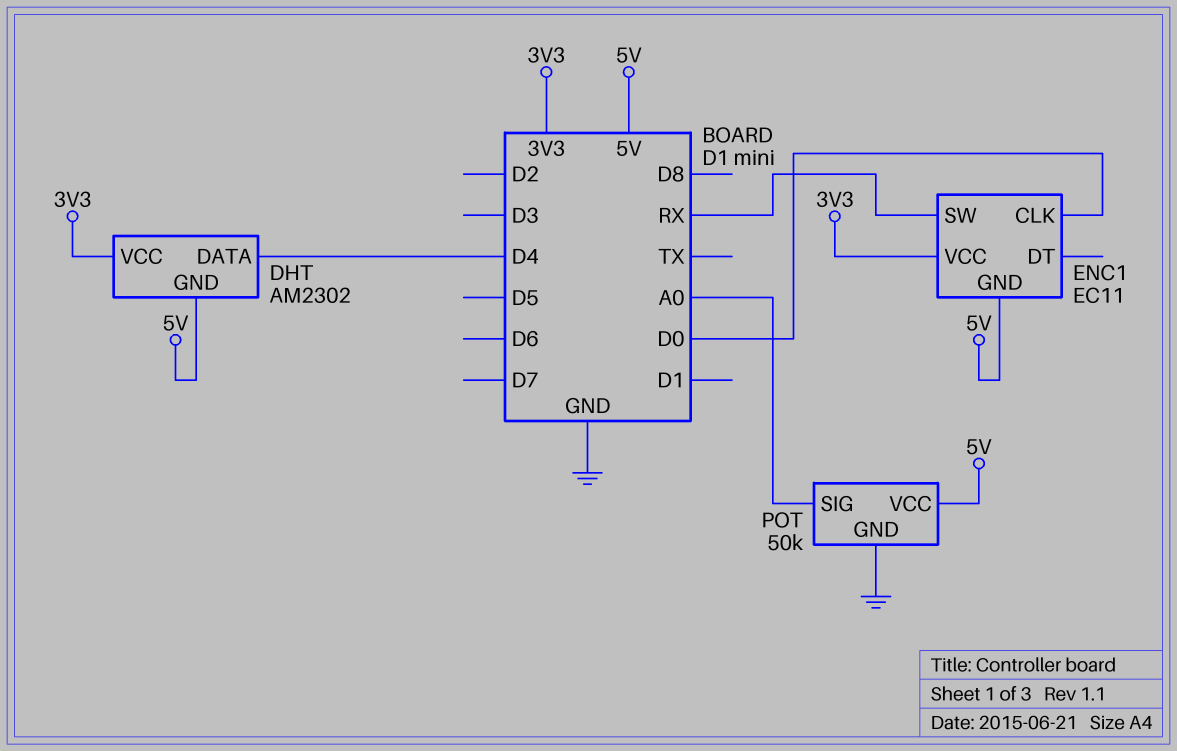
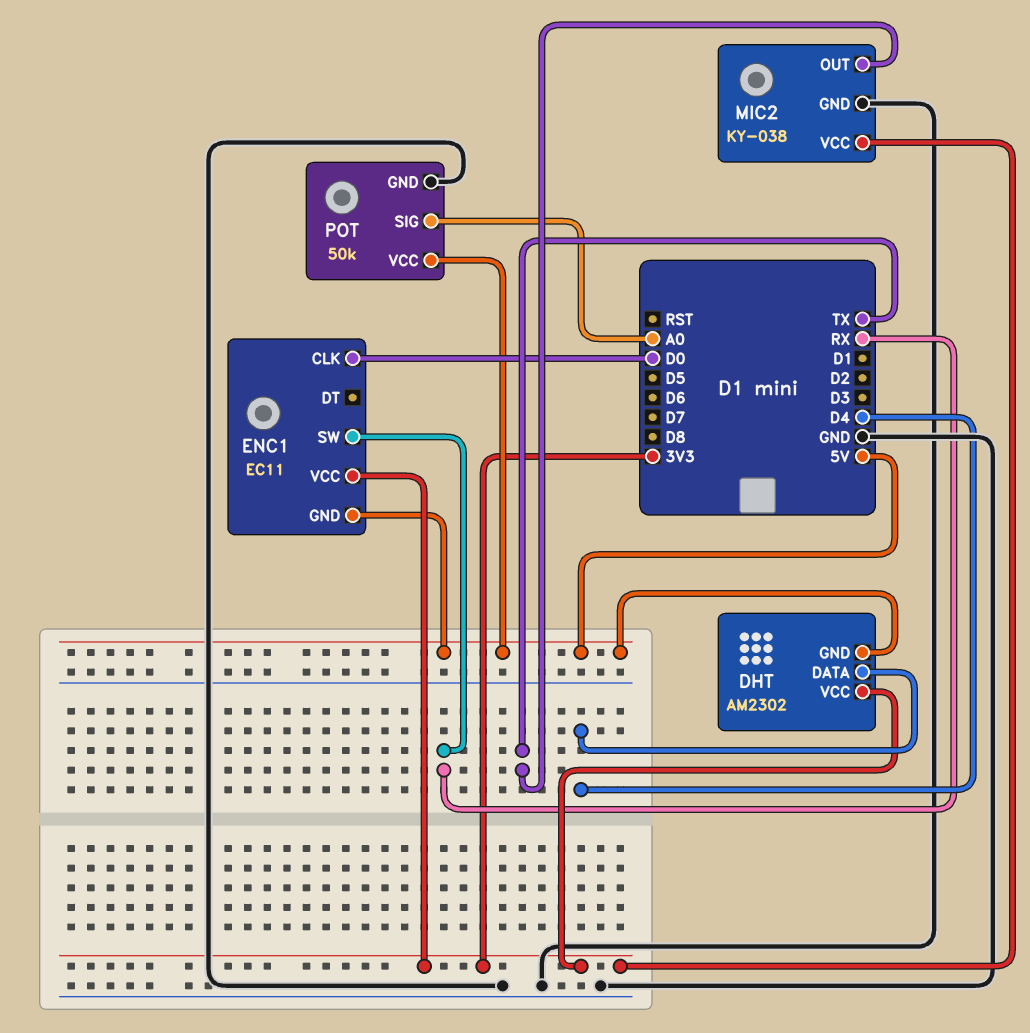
MIC2: none -> KY-038
MIC2 pin GND: none -> GND
MIC2 pin OUT: none -> TX
MIC2 pin VCC: none -> 3V3

